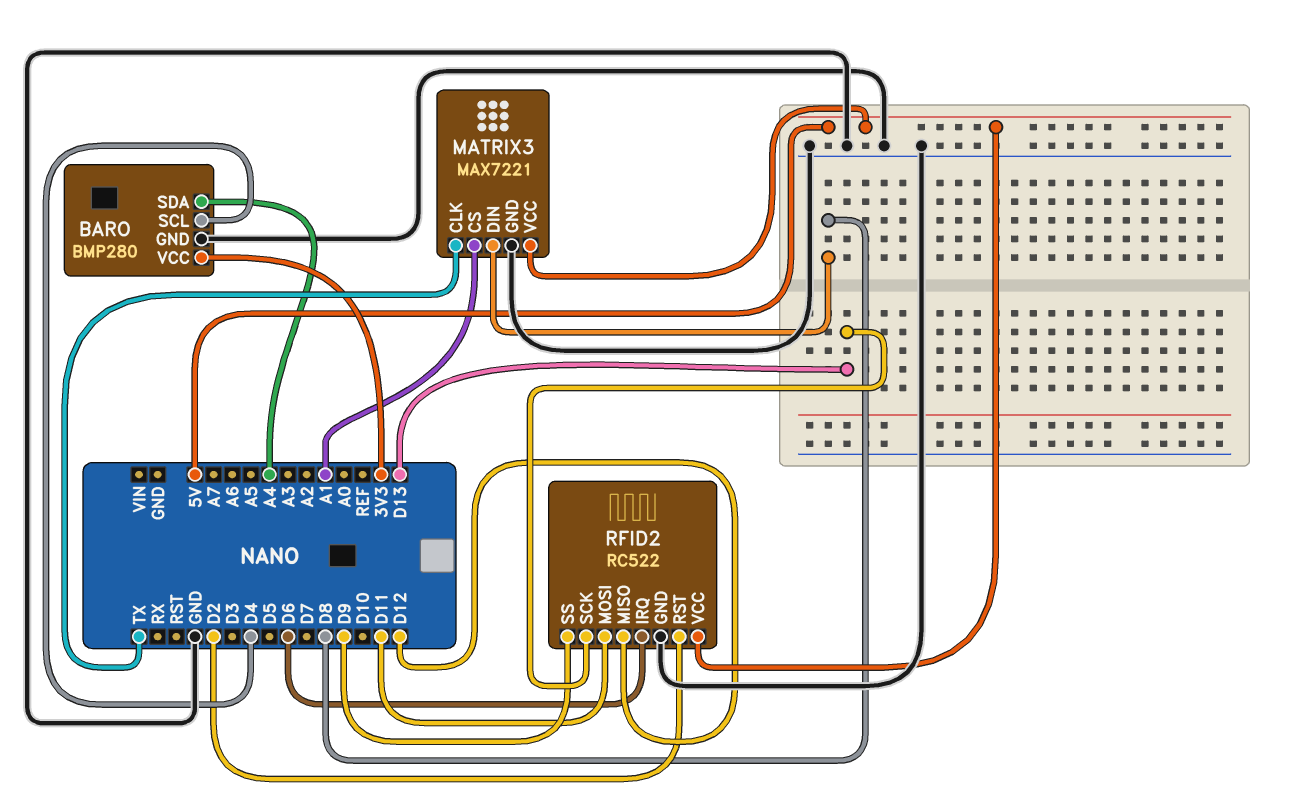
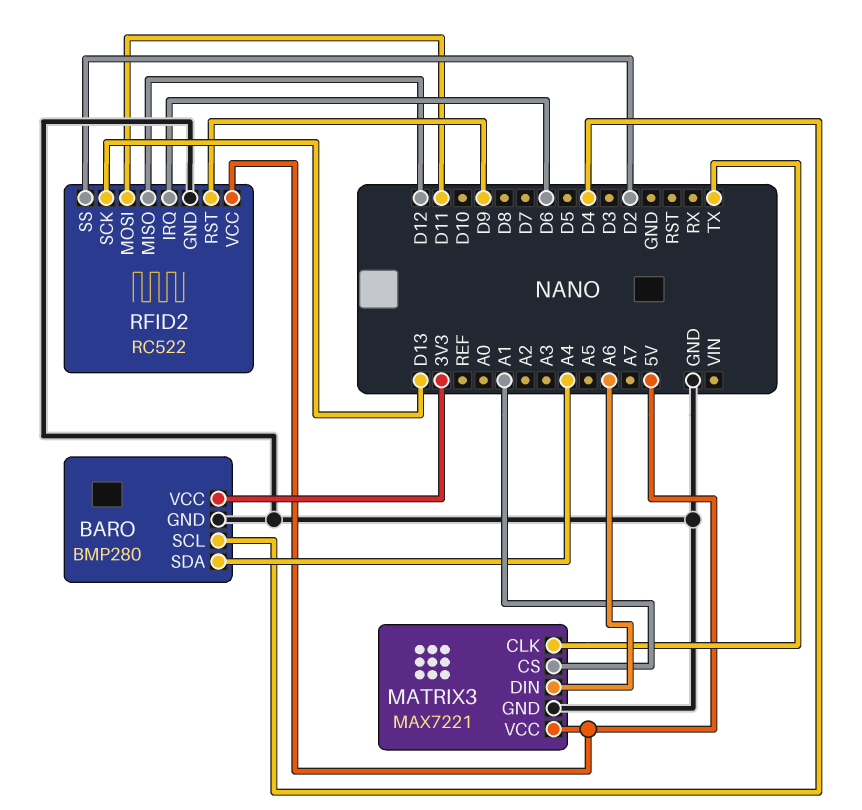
MATRIX3 pin DIN: D8 -> A6
RFID2 pin RST: D2 -> D9
RFID2 pin SS: D9 -> D2

